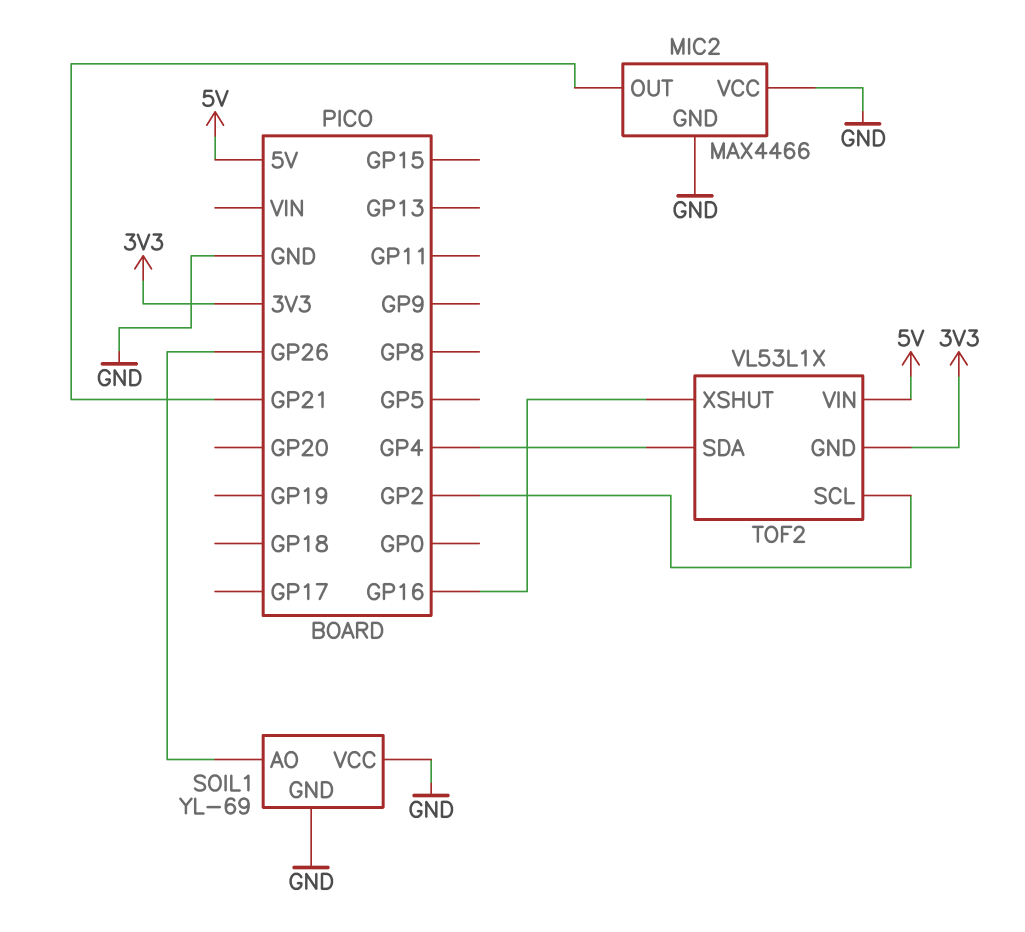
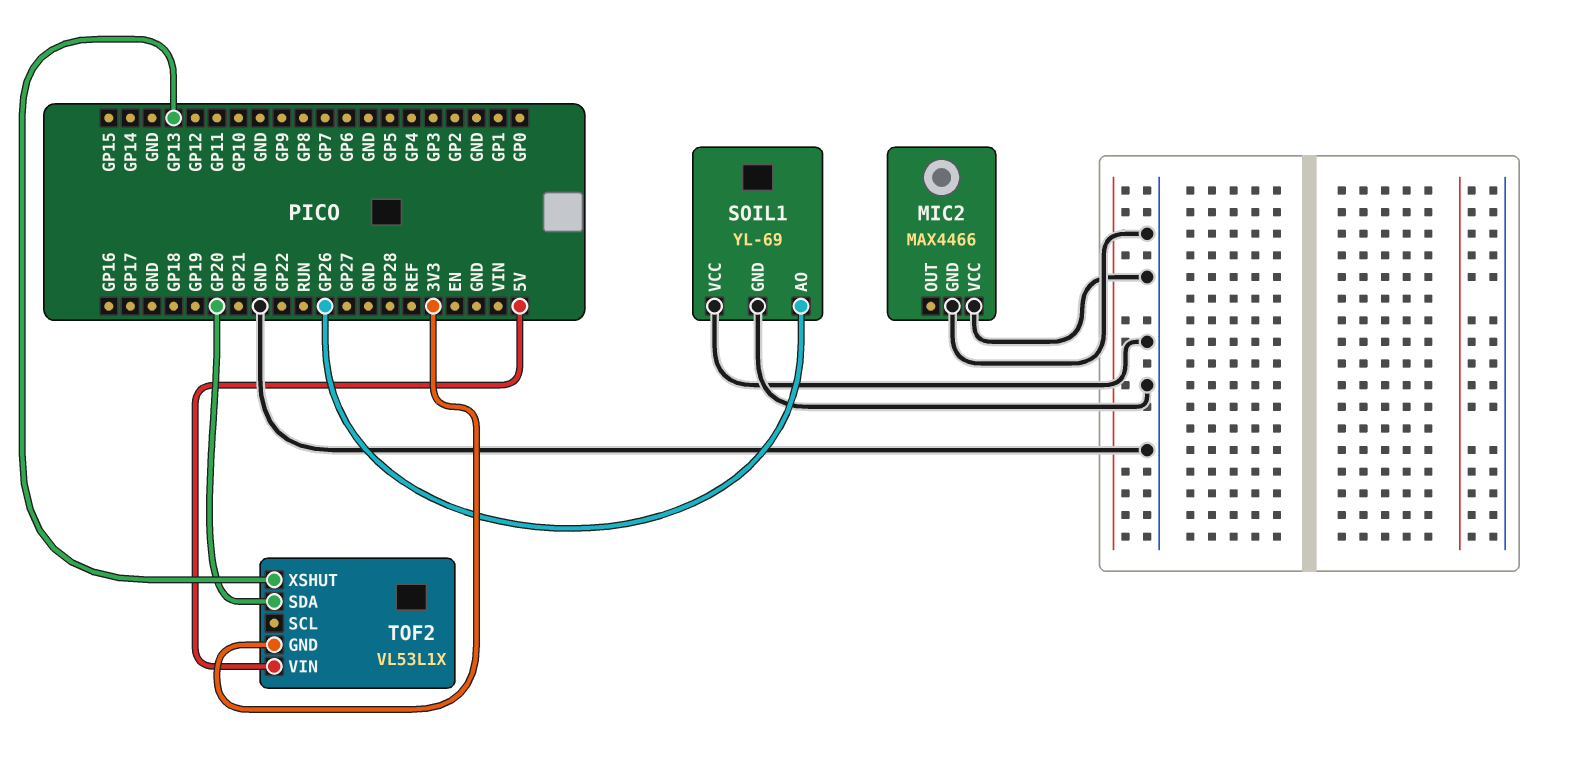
MIC2 pin OUT: GP21 -> none
TOF2 pin SCL: GP2 -> none
TOF2 pin SDA: GP4 -> GP20
TOF2 pin XSHUT: GP16 -> GP13

